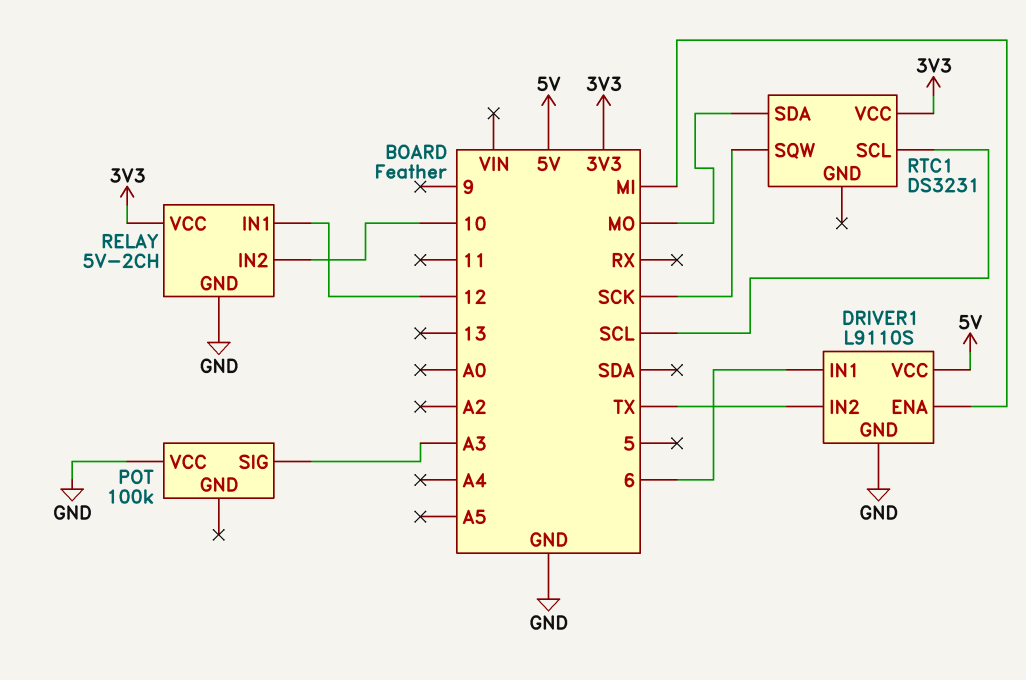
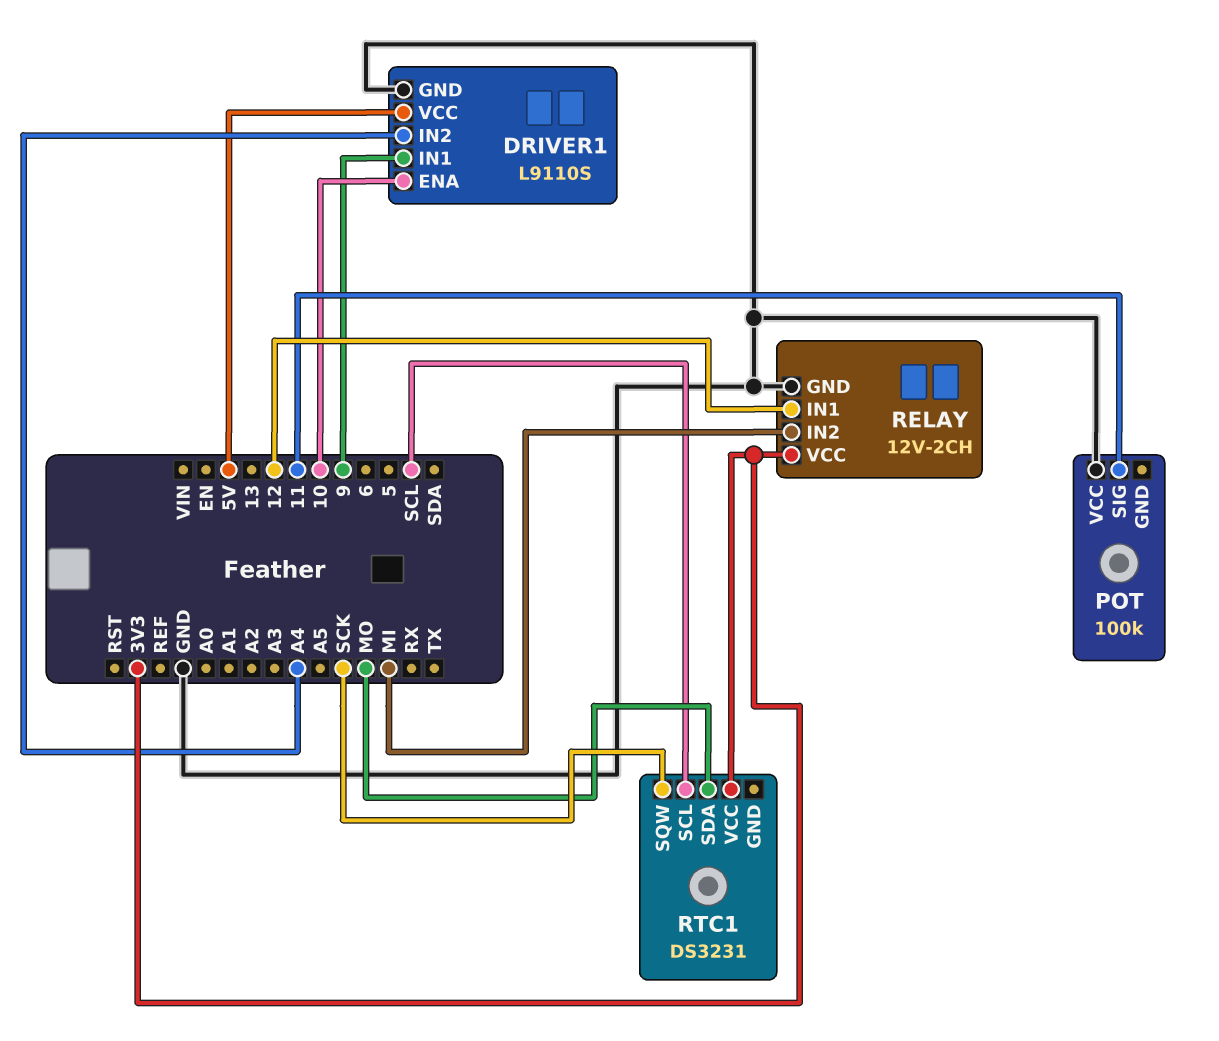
DRIVER1 pin ENA: MI -> 10
DRIVER1 pin IN1: 6 -> 9
DRIVER1 pin IN2: TX -> A4
POT pin SIG: A3 -> 11
RELAY: 5V-2CH -> 12V-2CH
RELAY pin IN2: 10 -> MI

